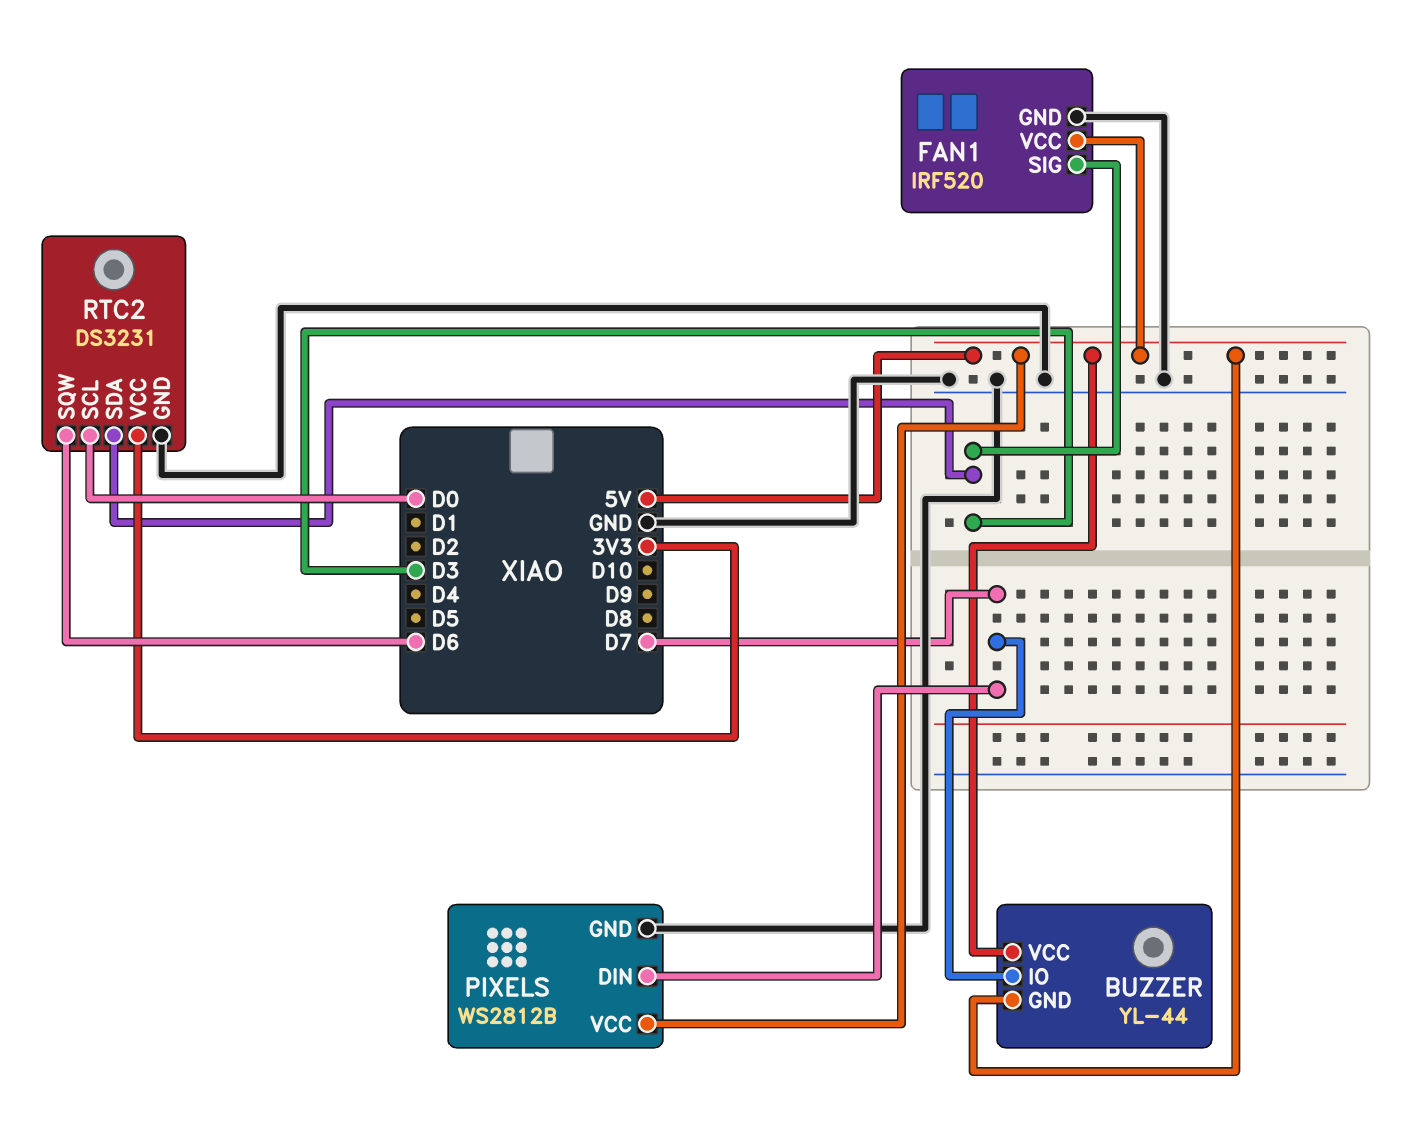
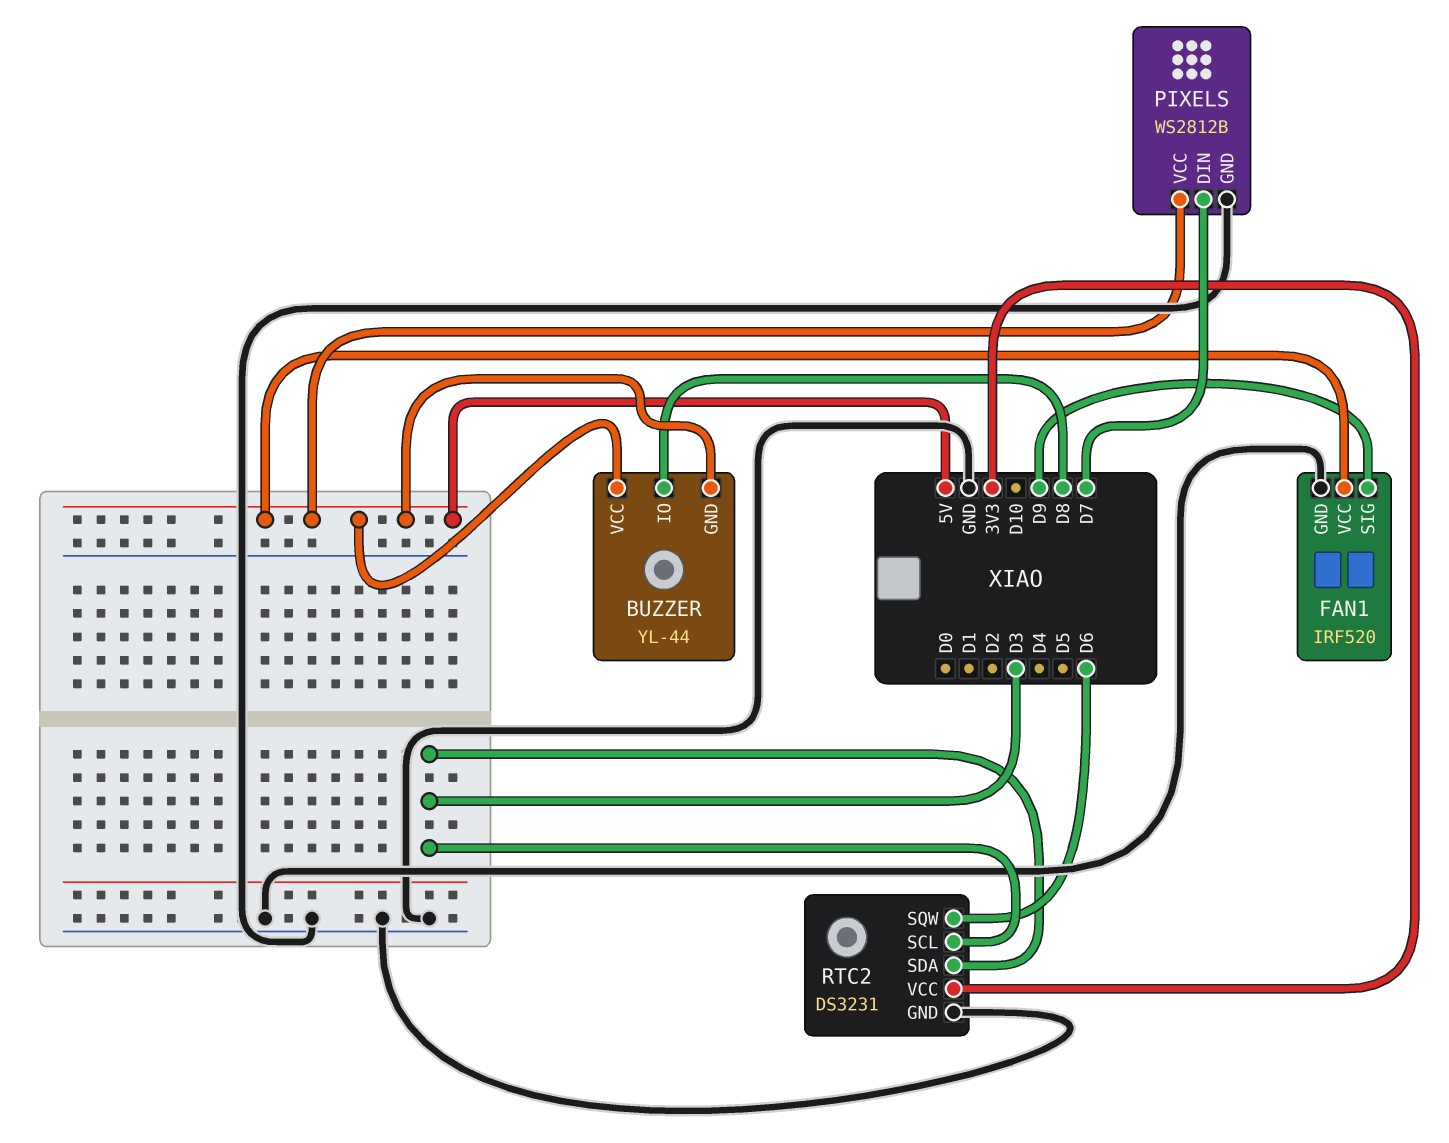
BUZZER pin IO: D7 -> D8
FAN1 pin SIG: D3 -> D9
RTC2 pin SCL: D0 -> D3

